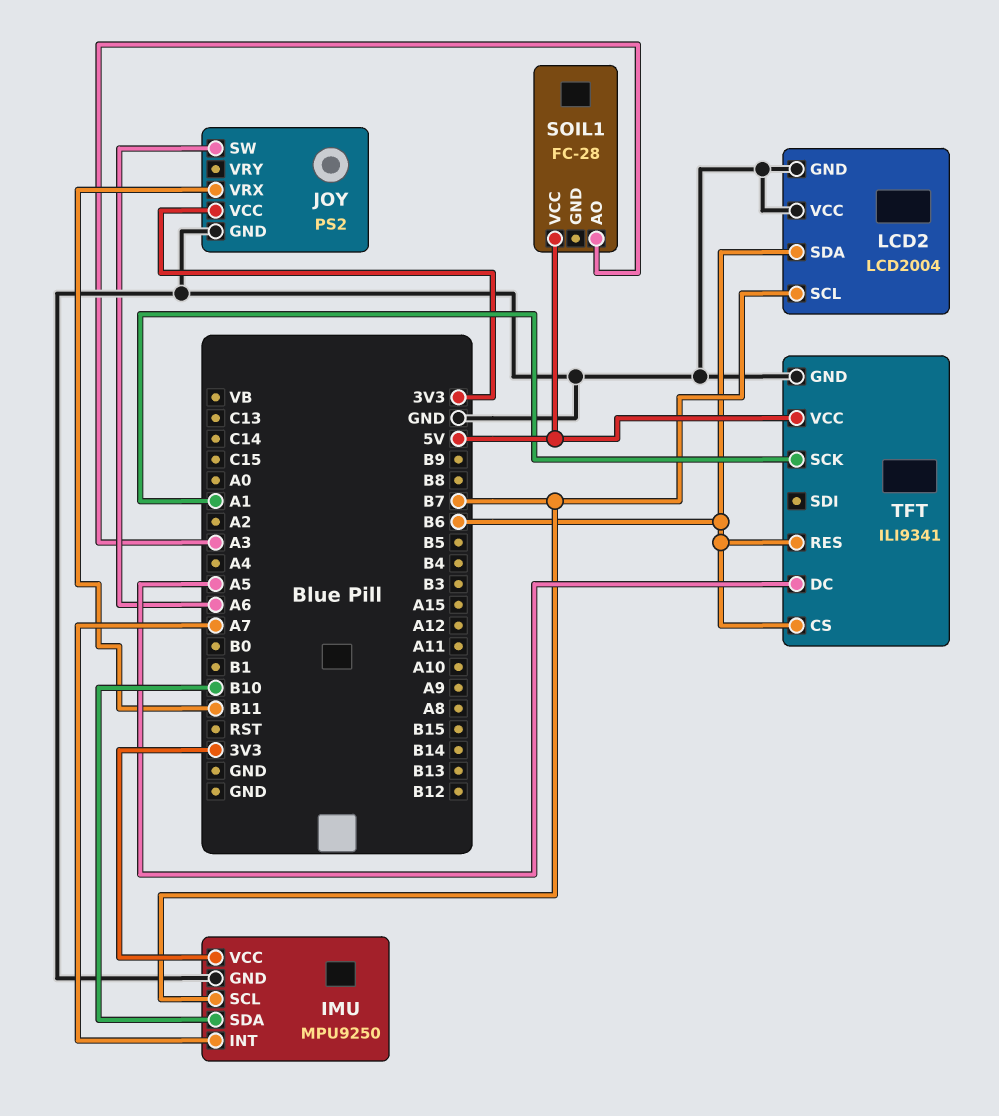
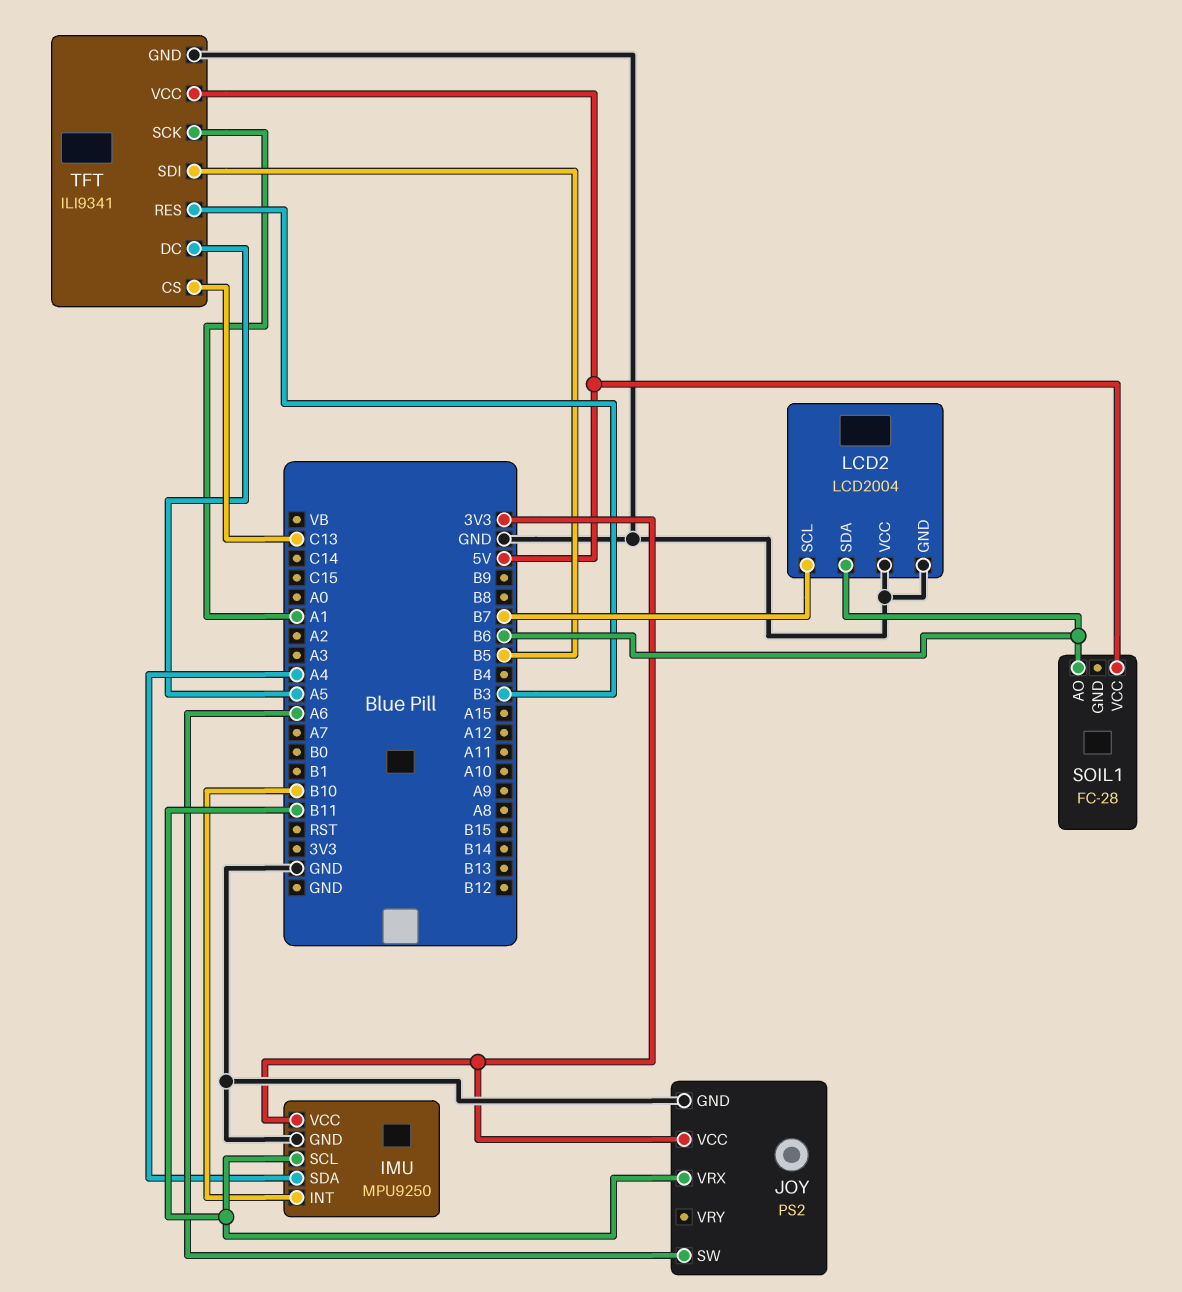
IMU pin INT: A7 -> B10
IMU pin SCL: B7 -> B11
IMU pin SDA: B10 -> A4
SOIL1 pin AO: A3 -> B6
TFT pin CS: B6 -> C13
TFT pin RES: B6 -> B3
TFT pin SDI: none -> B5

